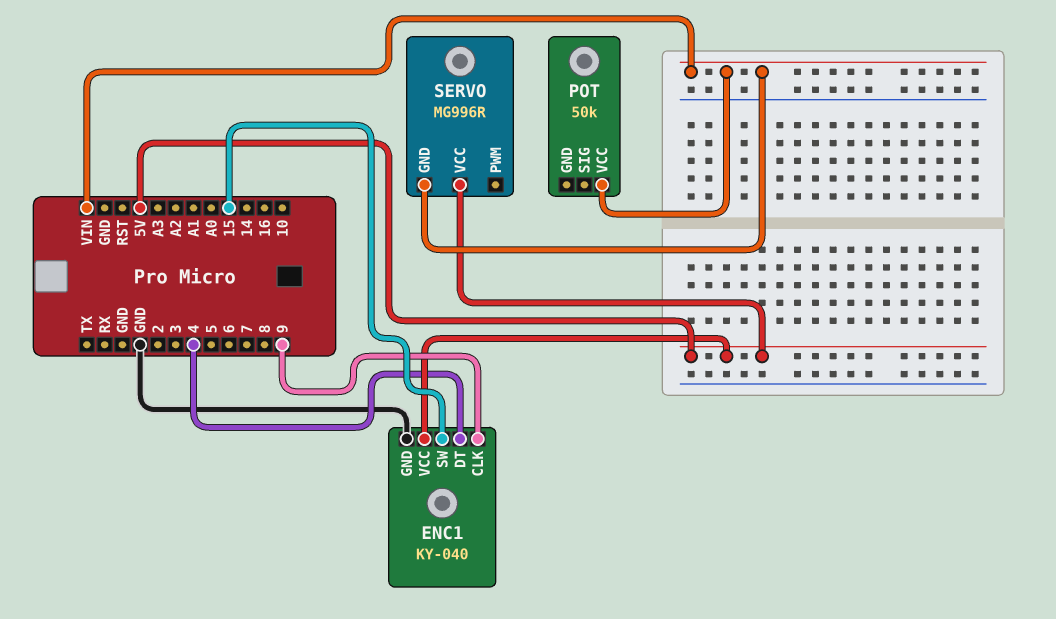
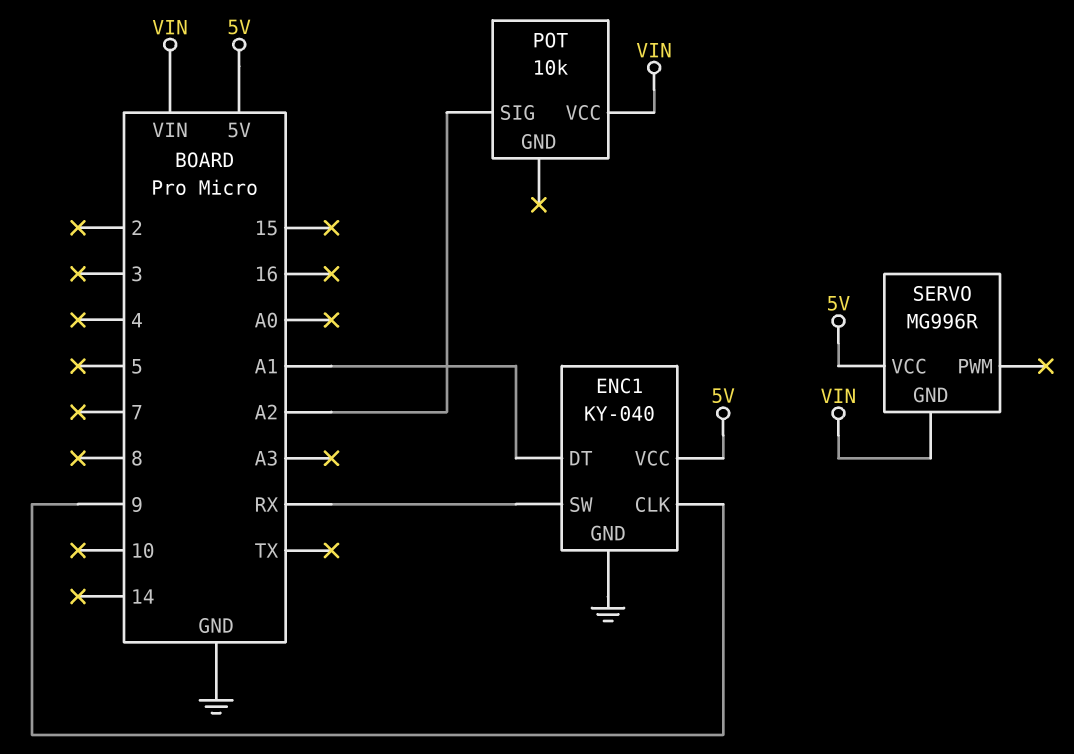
ENC1 pin DT: 4 -> A1
ENC1 pin SW: 15 -> RX
POT: 50k -> 10k
POT pin SIG: none -> A2

